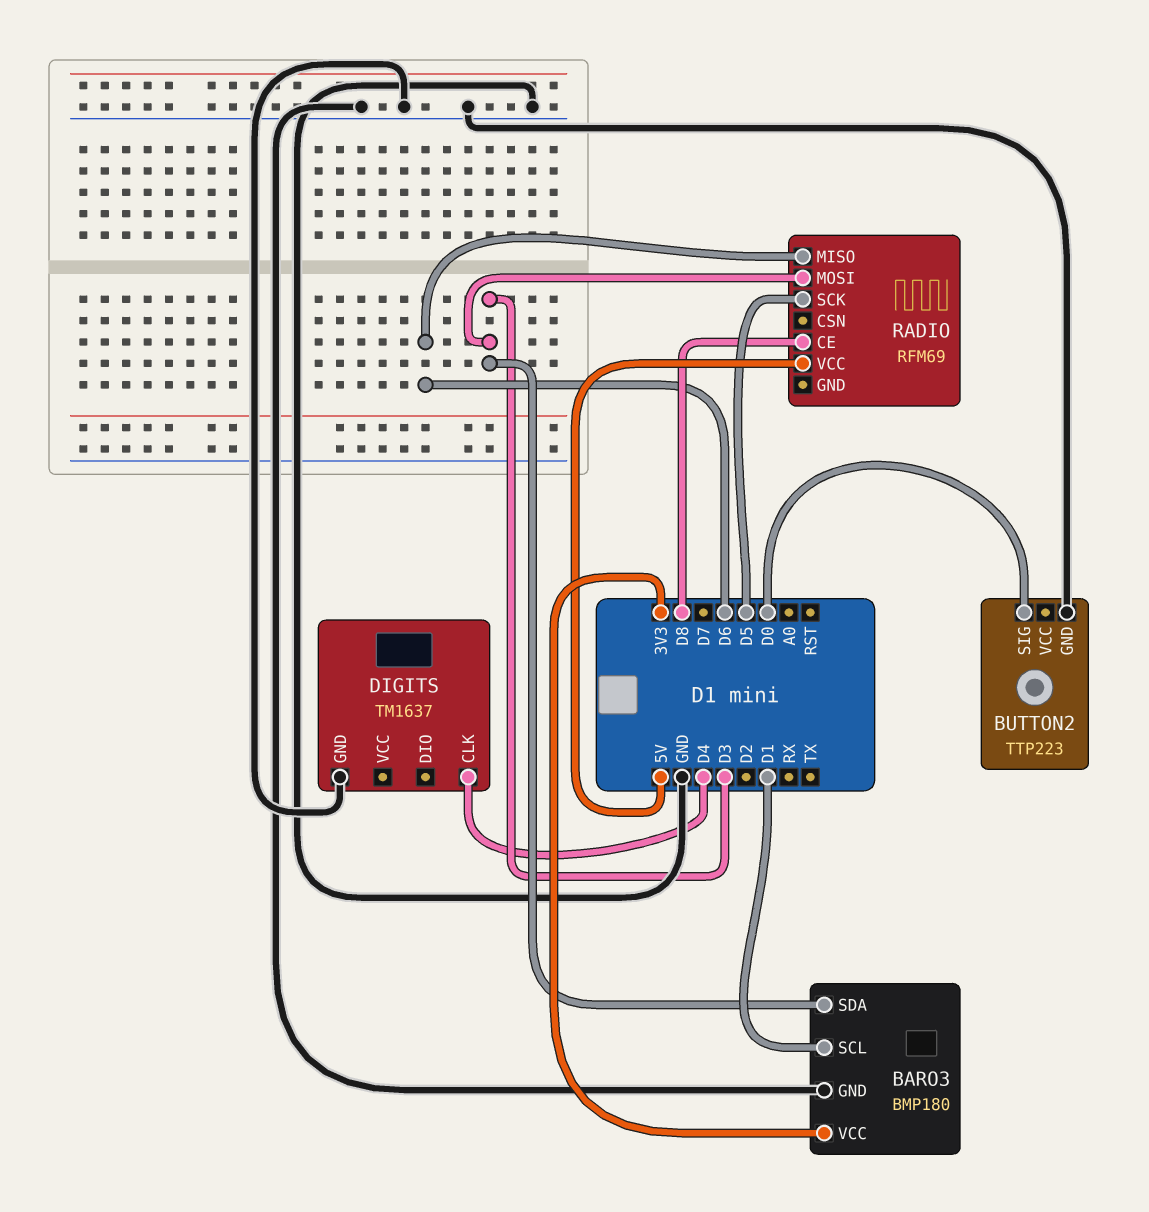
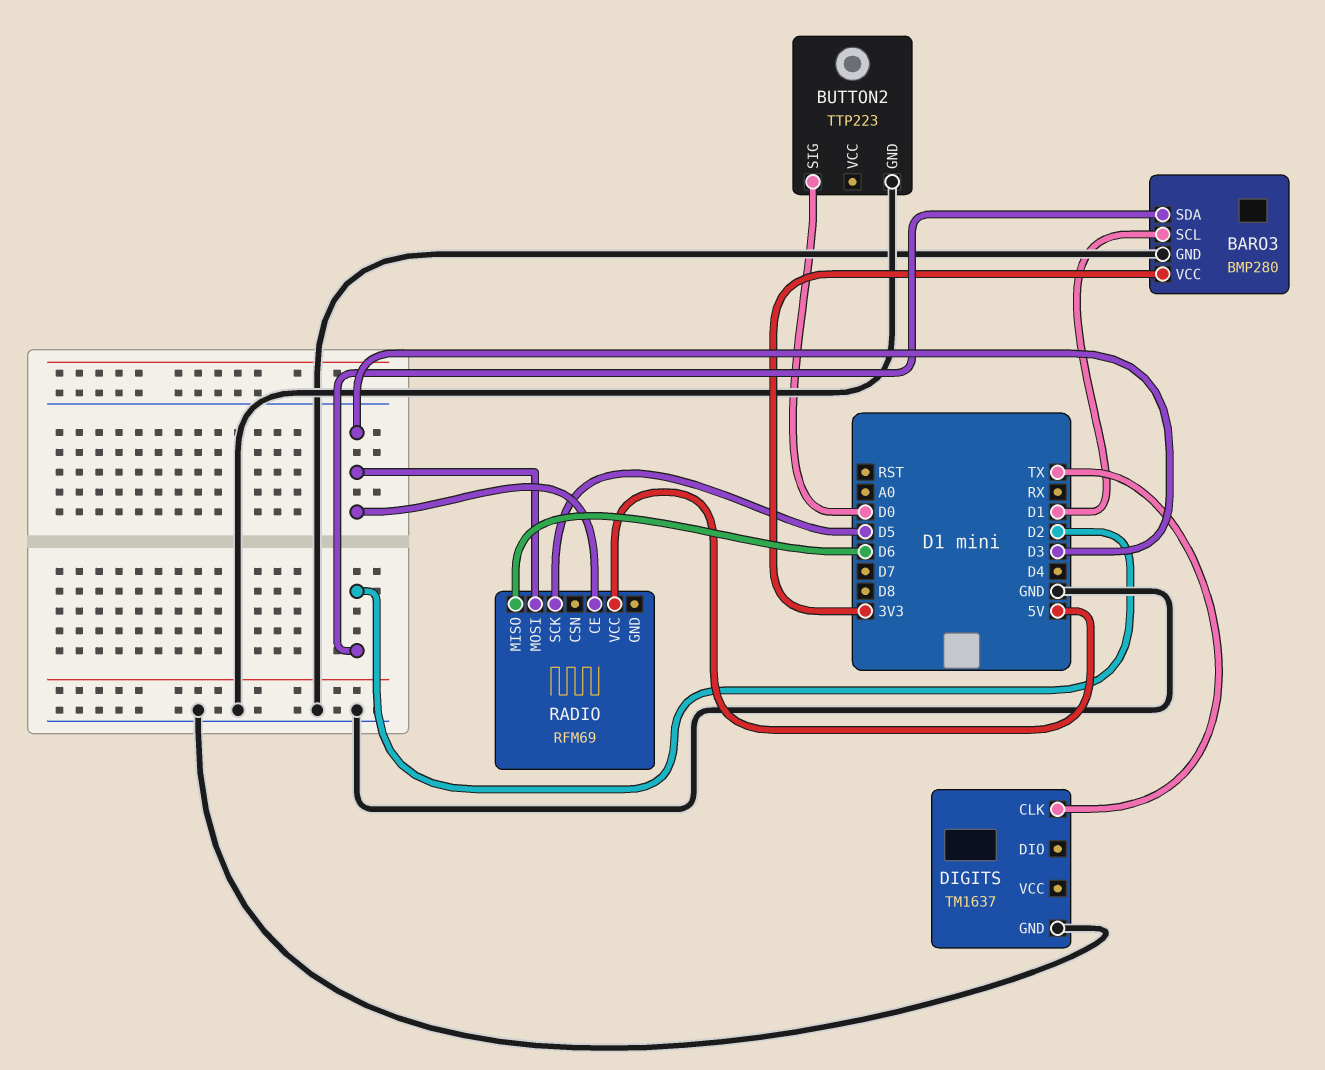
BARO3: BMP180 -> BMP280
BARO3 pin SDA: D3 -> D2
DIGITS pin CLK: D4 -> TX
RADIO pin CE: D8 -> D3

